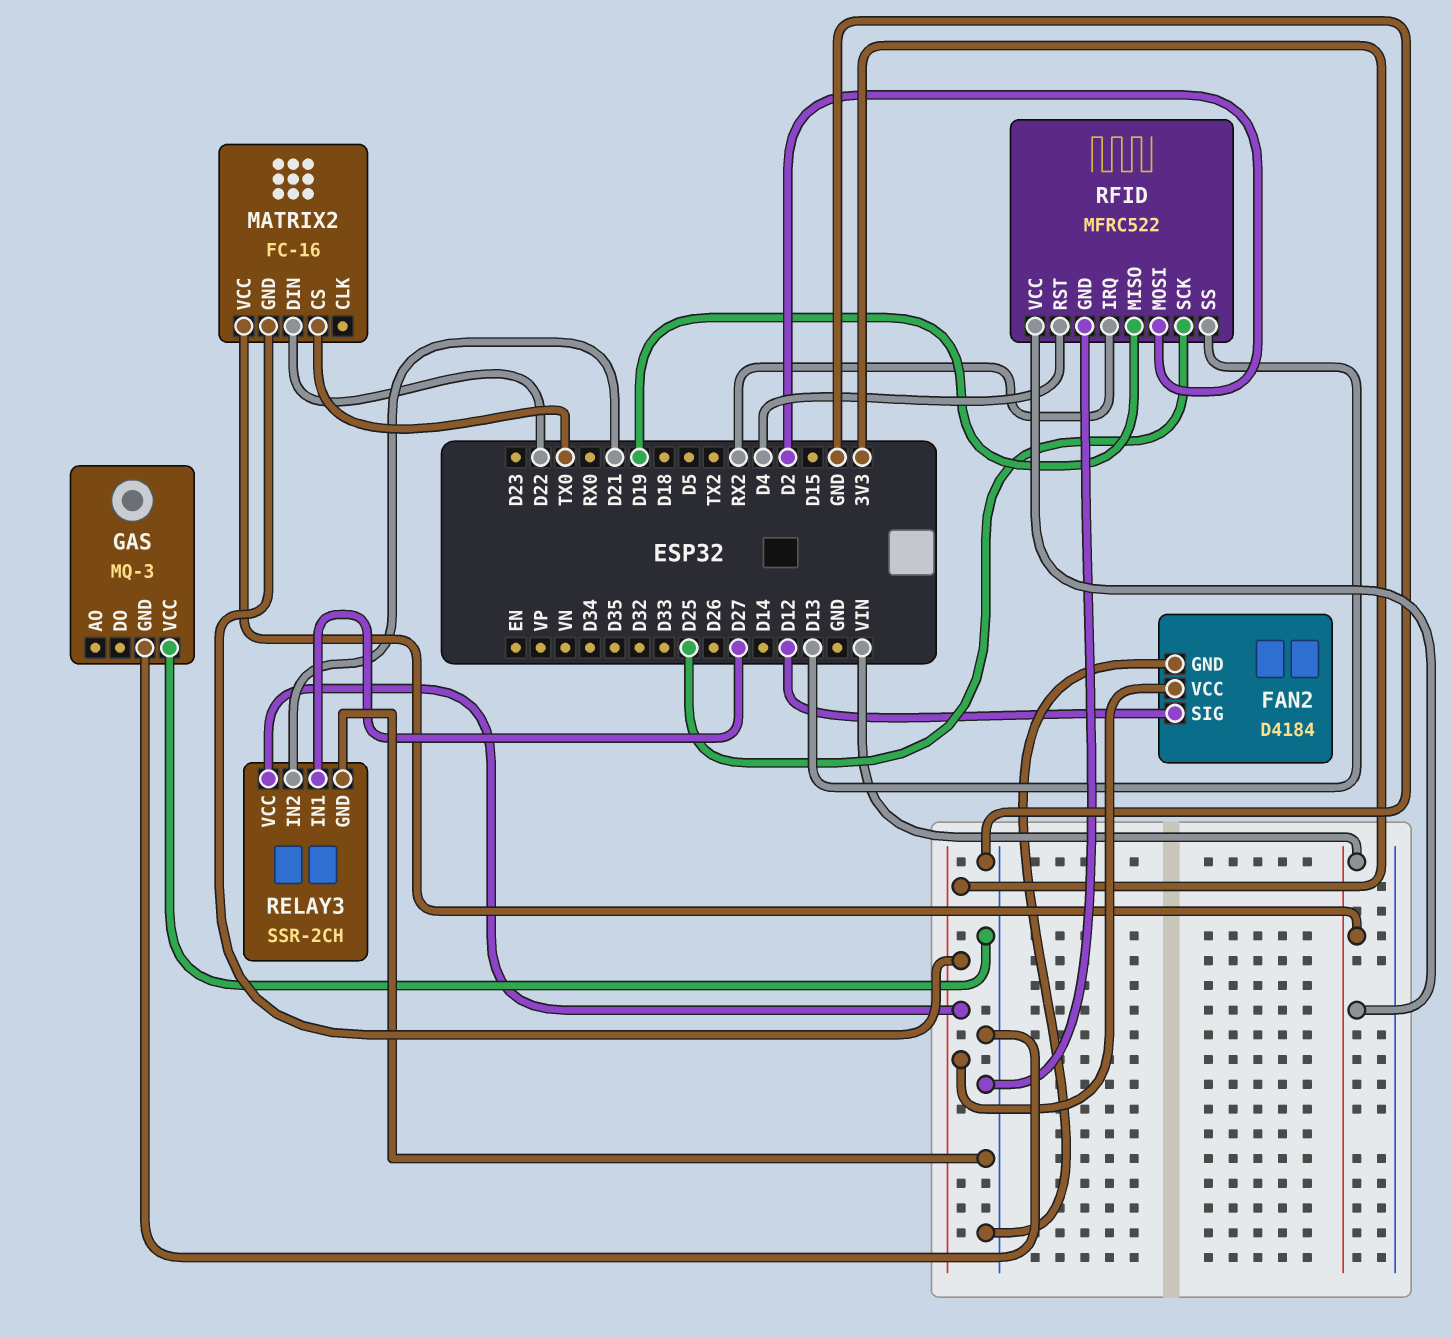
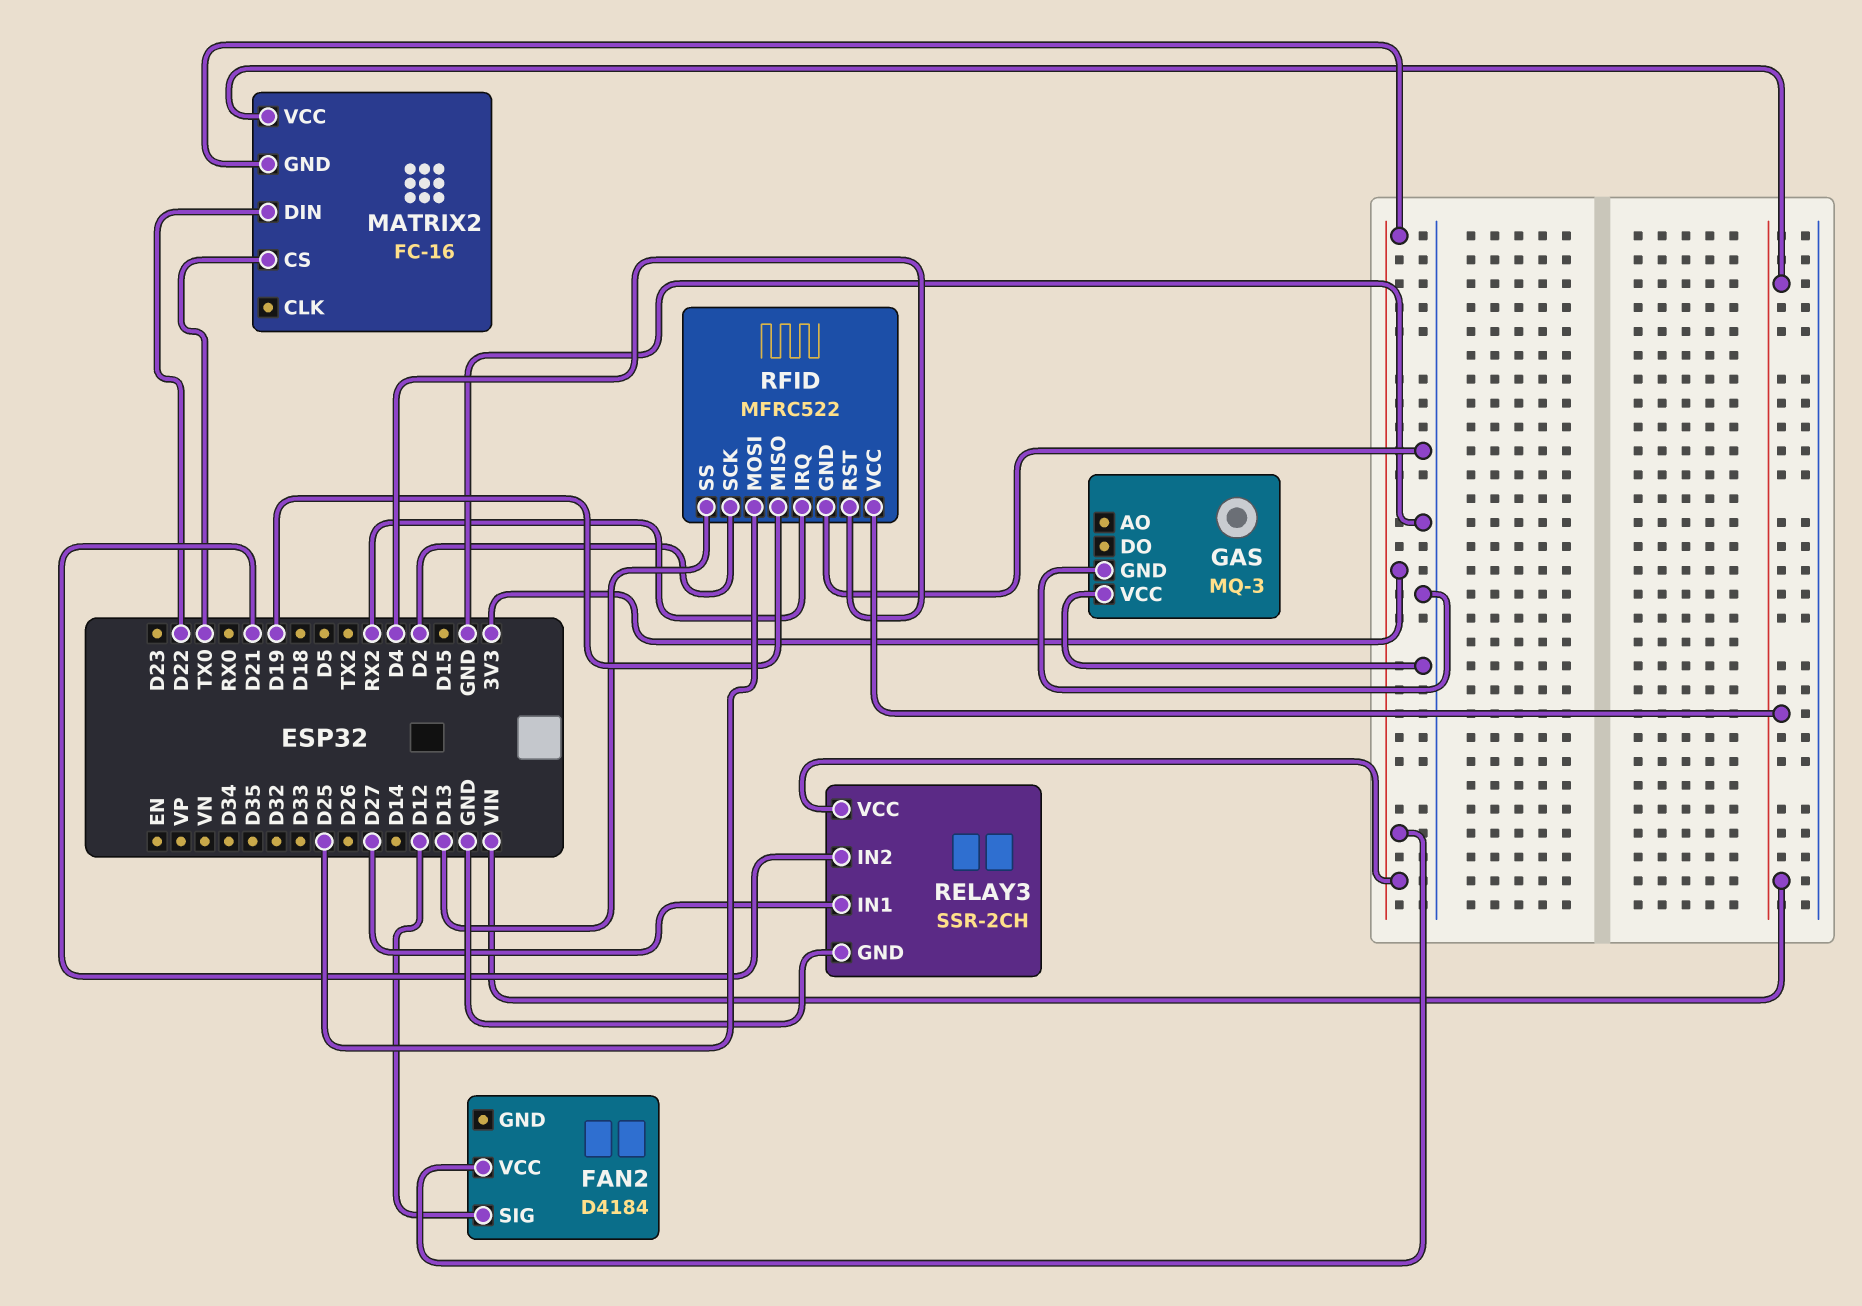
FAN2 pin GND: GND -> none
RFID pin MOSI: D2 -> D25
RFID pin SCK: D25 -> D2

